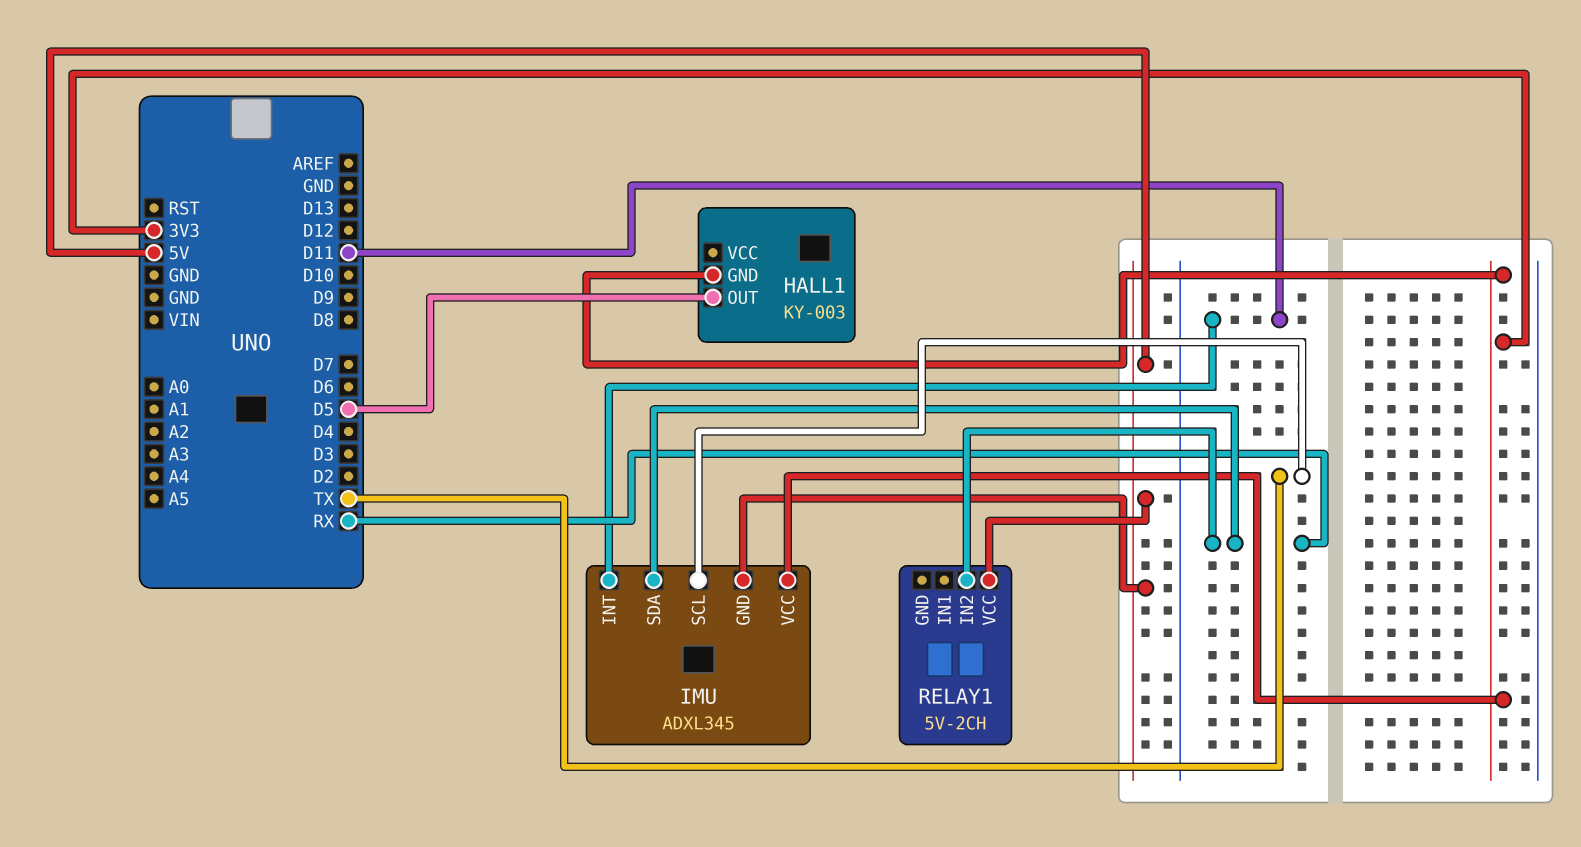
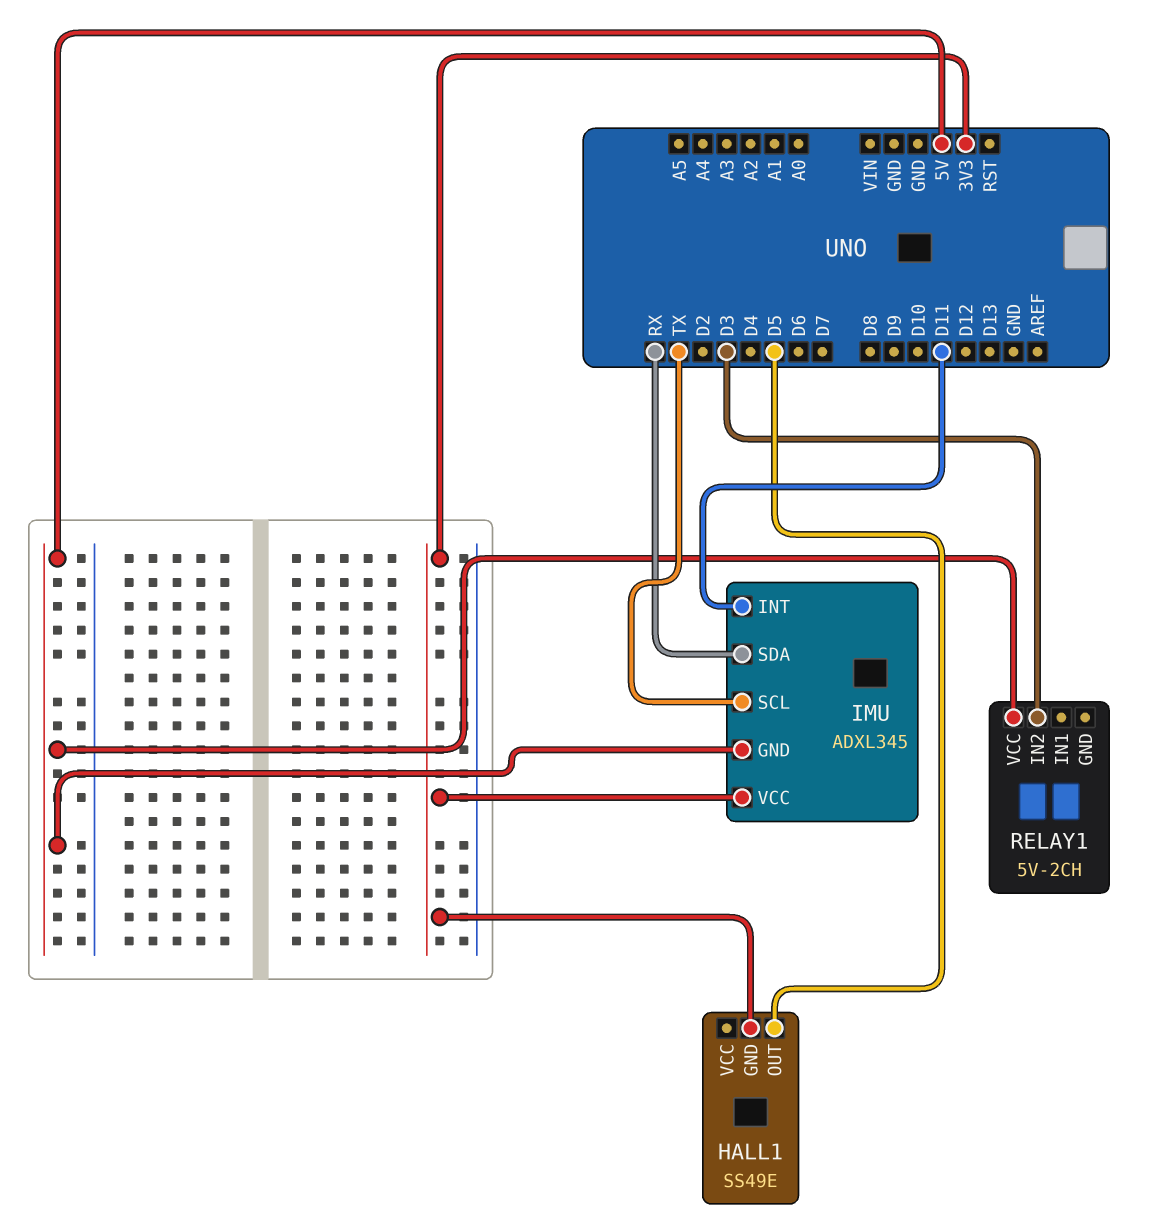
HALL1: KY-003 -> SS49E
RELAY1 pin IN2: RX -> D3

